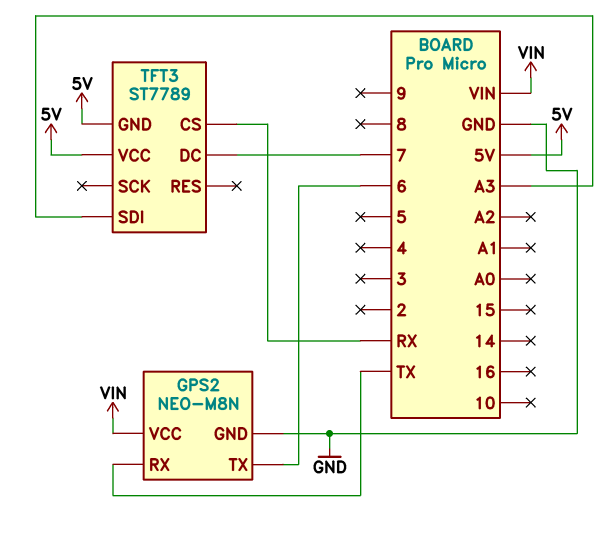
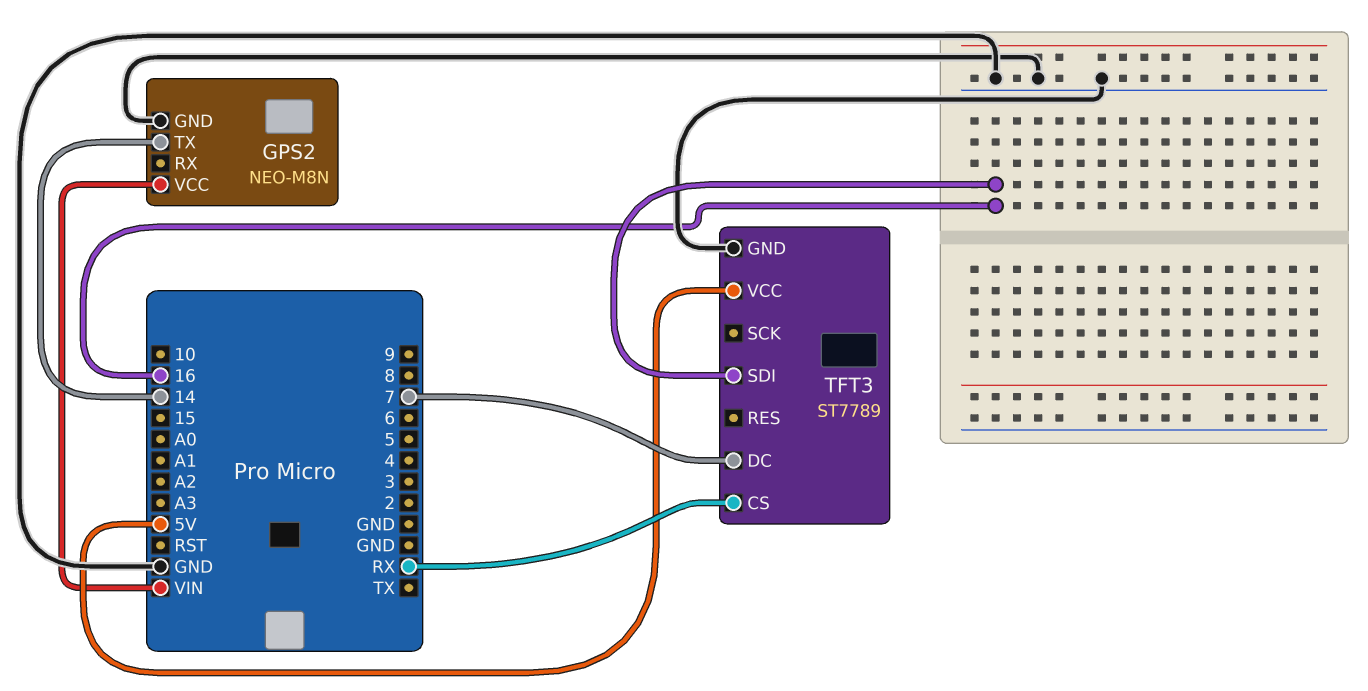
GPS2 pin RX: TX -> none
GPS2 pin TX: 6 -> 14
TFT3 pin GND: 5V -> GND
TFT3 pin SDI: A3 -> 16

